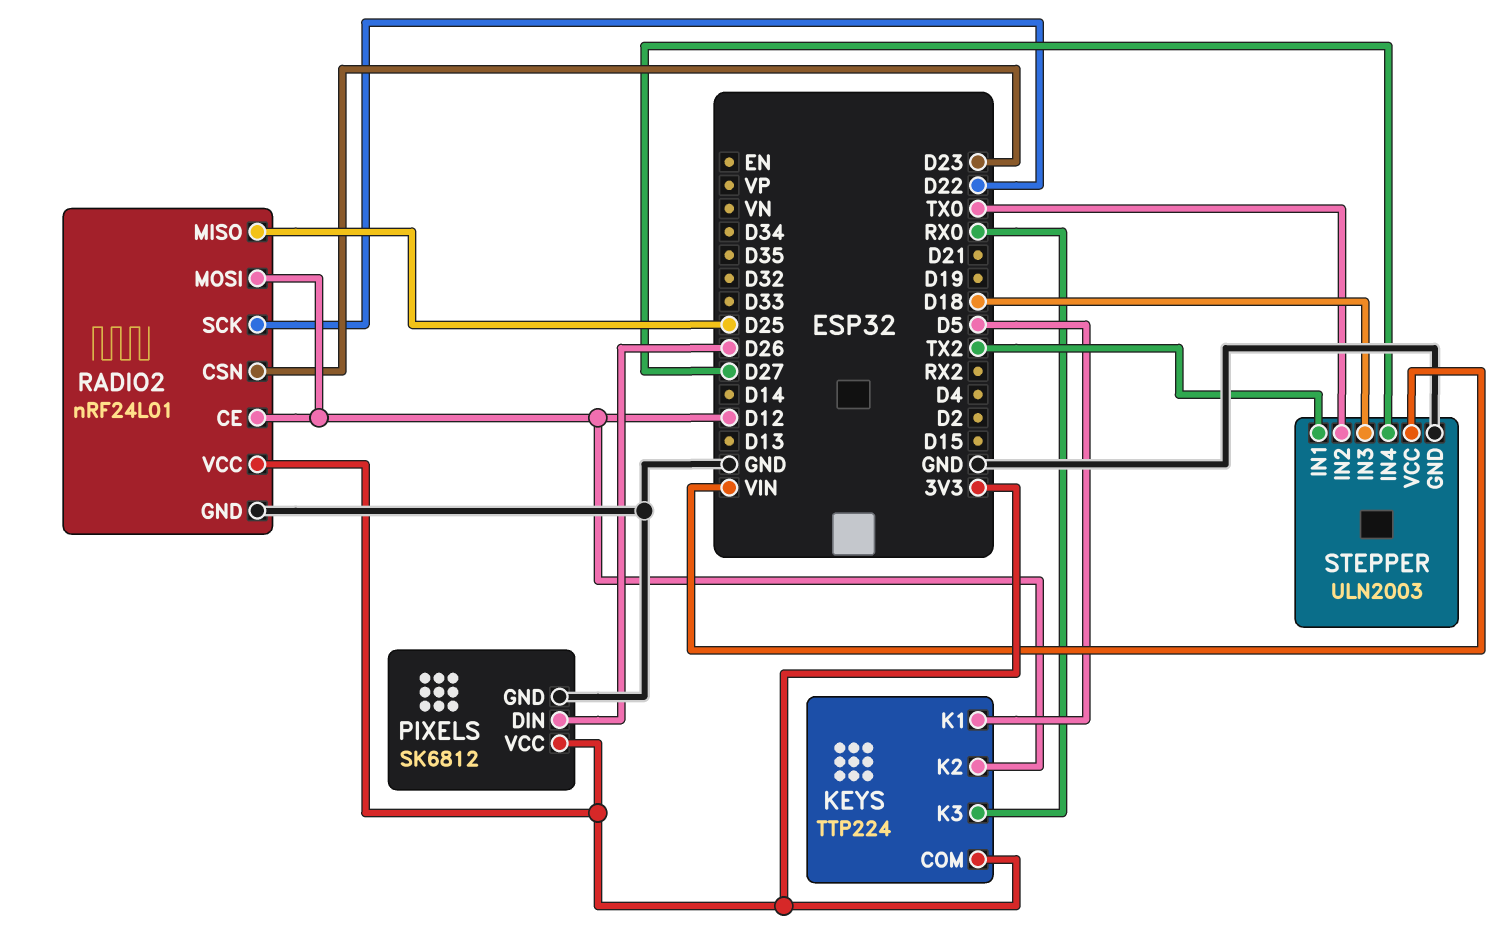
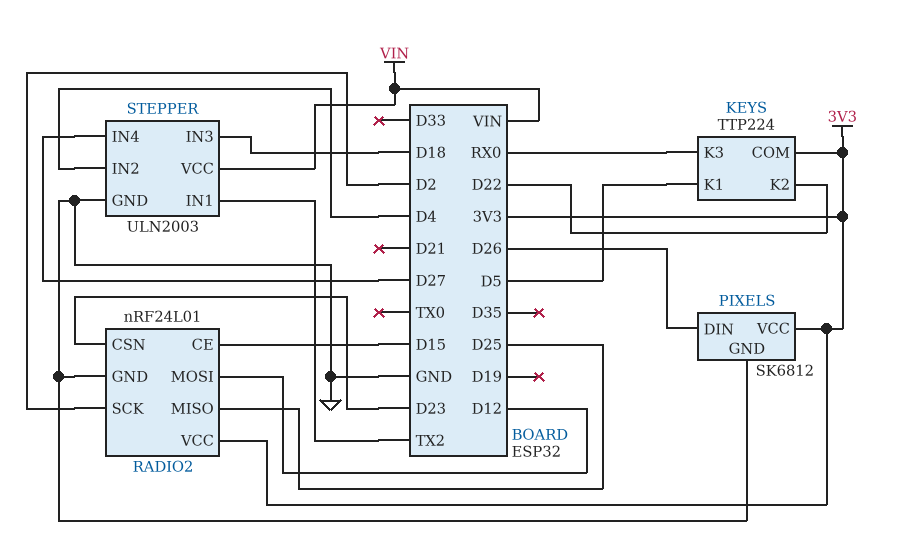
KEYS pin K2: D12 -> D22
RADIO2 pin CE: D12 -> D15
RADIO2 pin SCK: D22 -> D2
STEPPER pin IN2: TX0 -> D4

